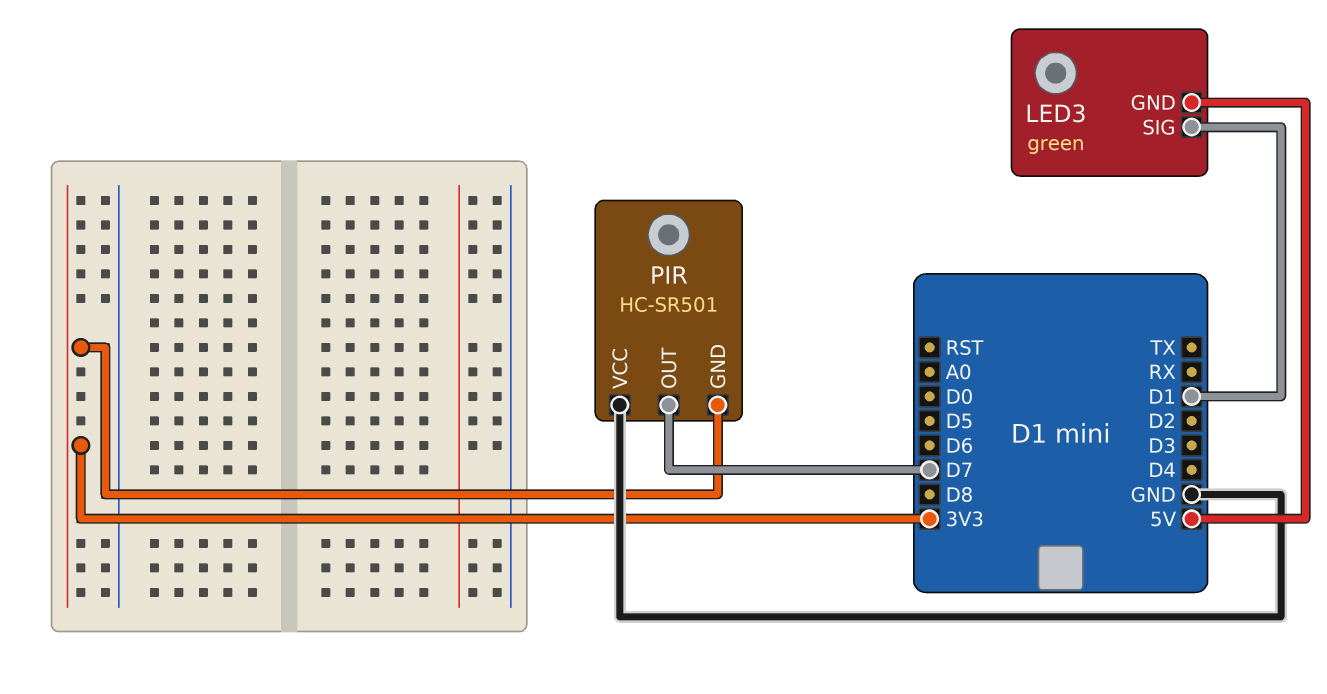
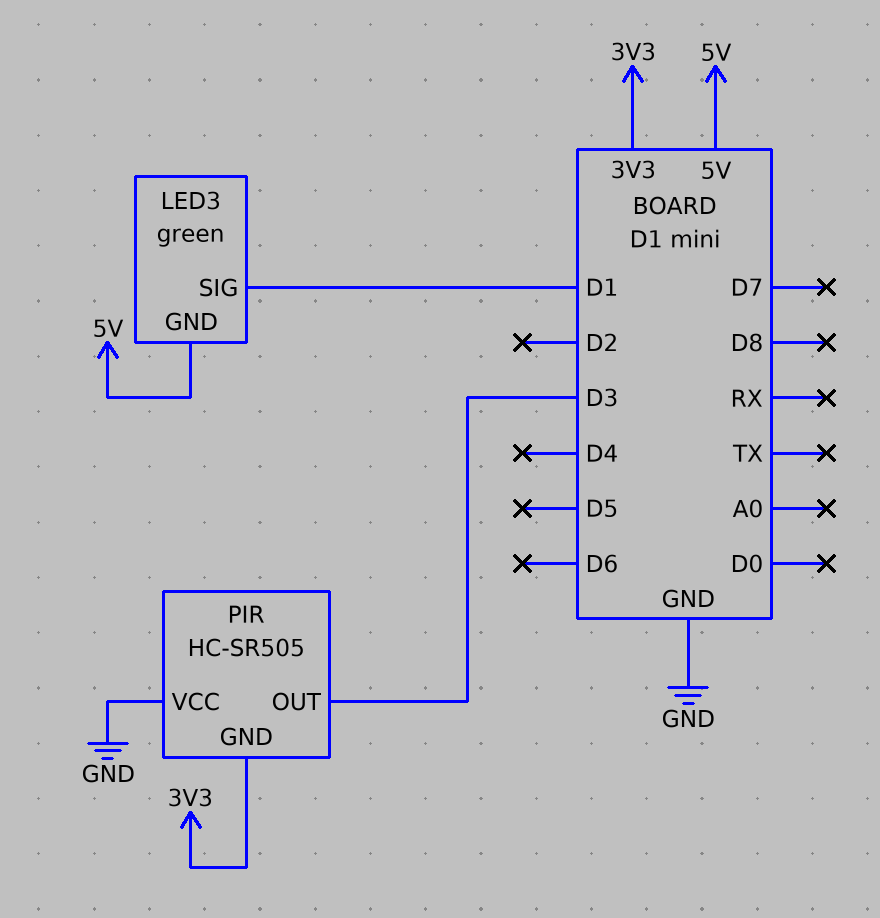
PIR: HC-SR501 -> HC-SR505
PIR pin OUT: D7 -> D3

